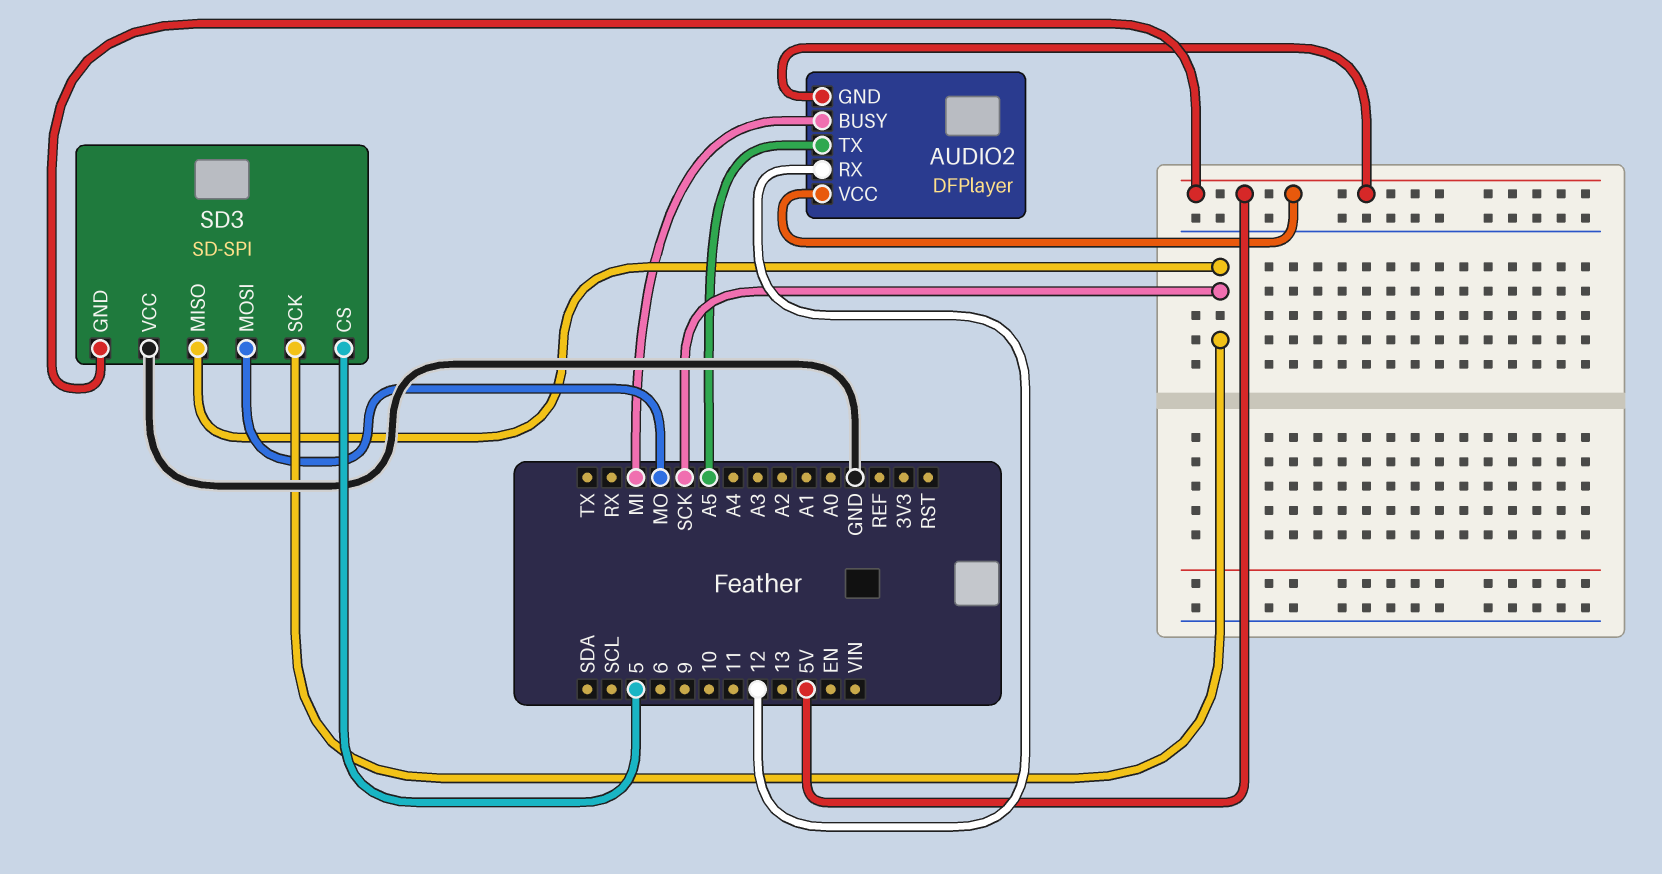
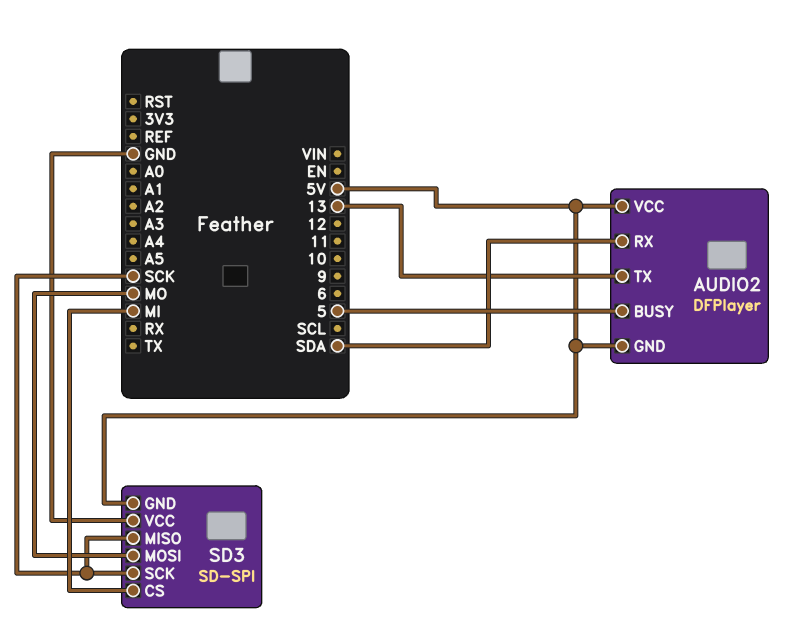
AUDIO2 pin BUSY: MI -> 5
AUDIO2 pin RX: 12 -> SDA
AUDIO2 pin TX: A5 -> 13
SD3 pin CS: 5 -> MI

